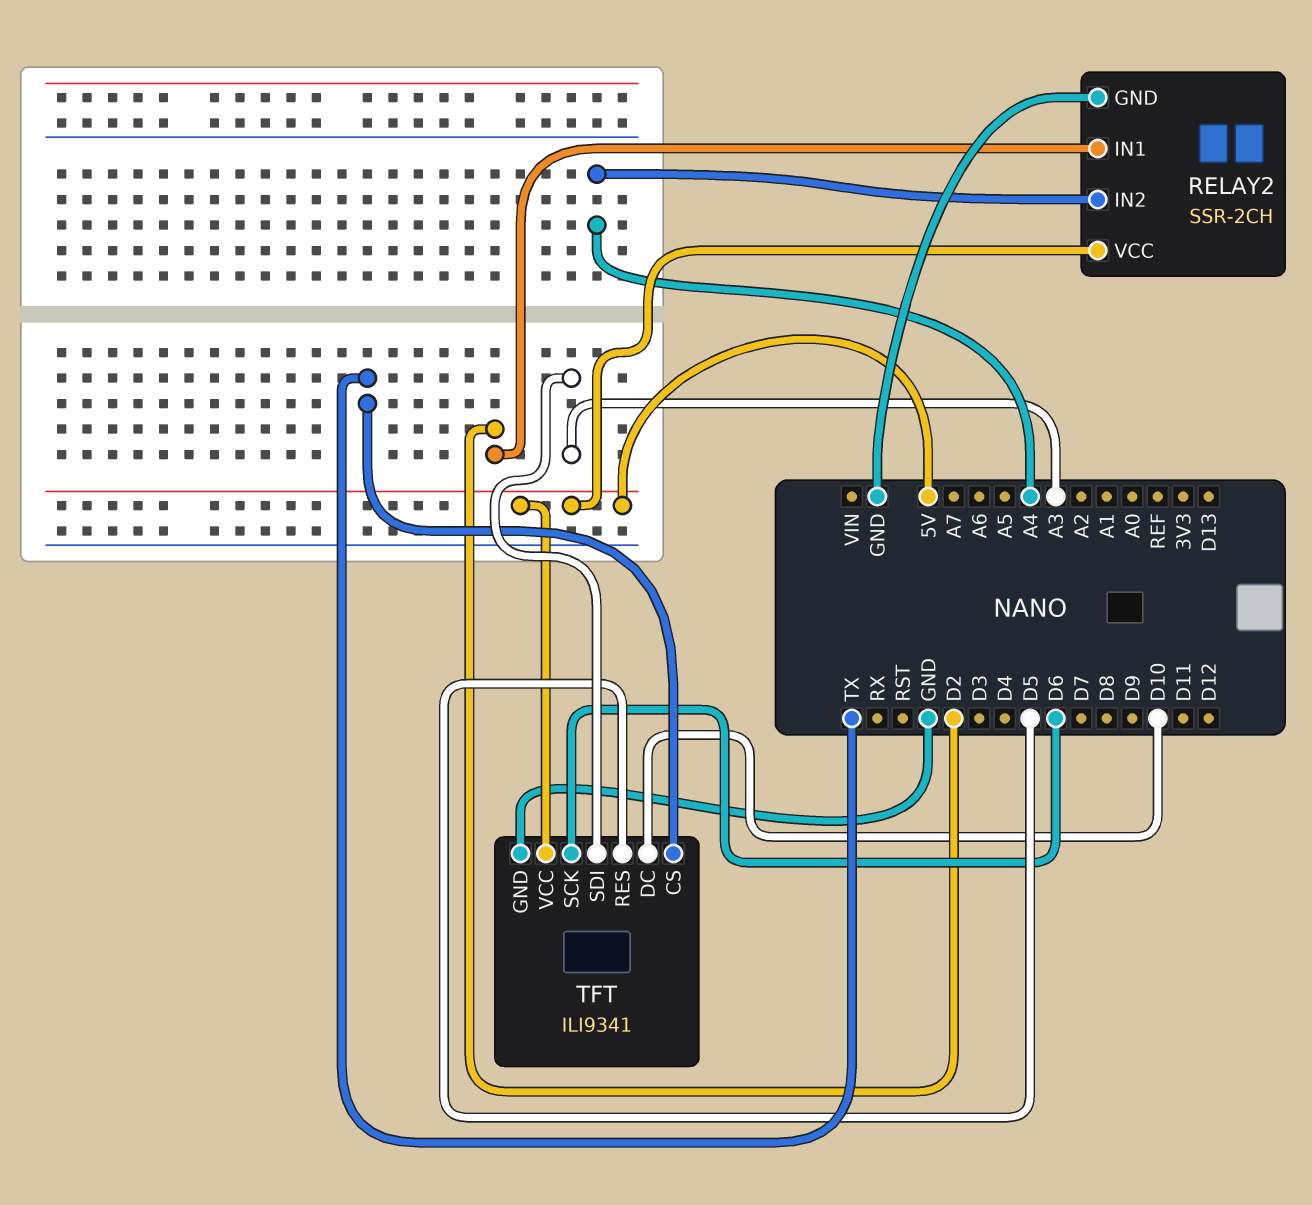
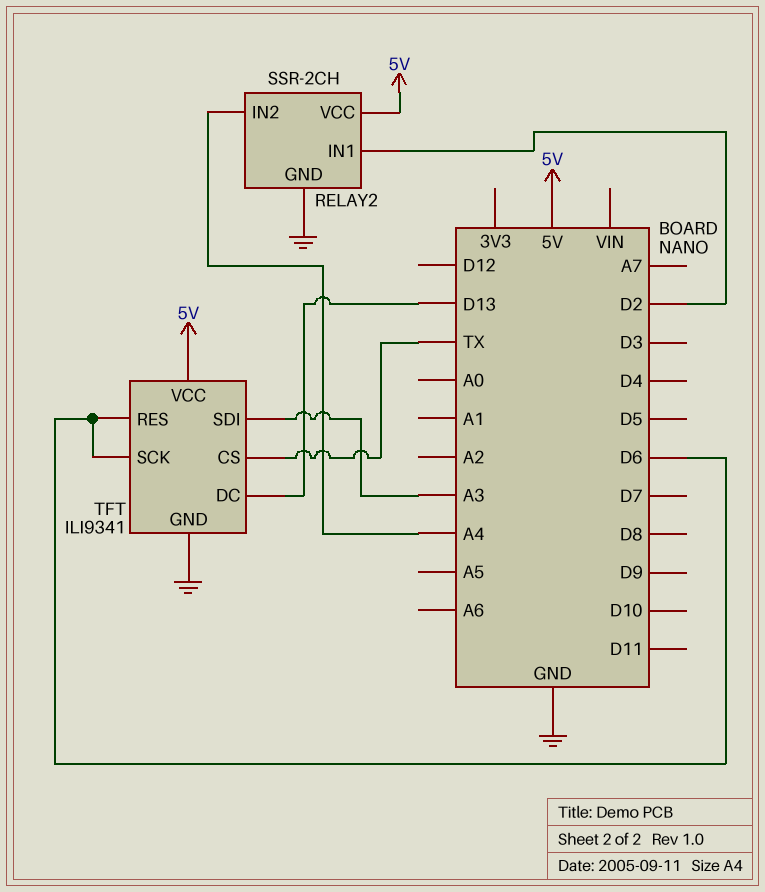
TFT pin DC: D10 -> D13
TFT pin RES: D5 -> D6

